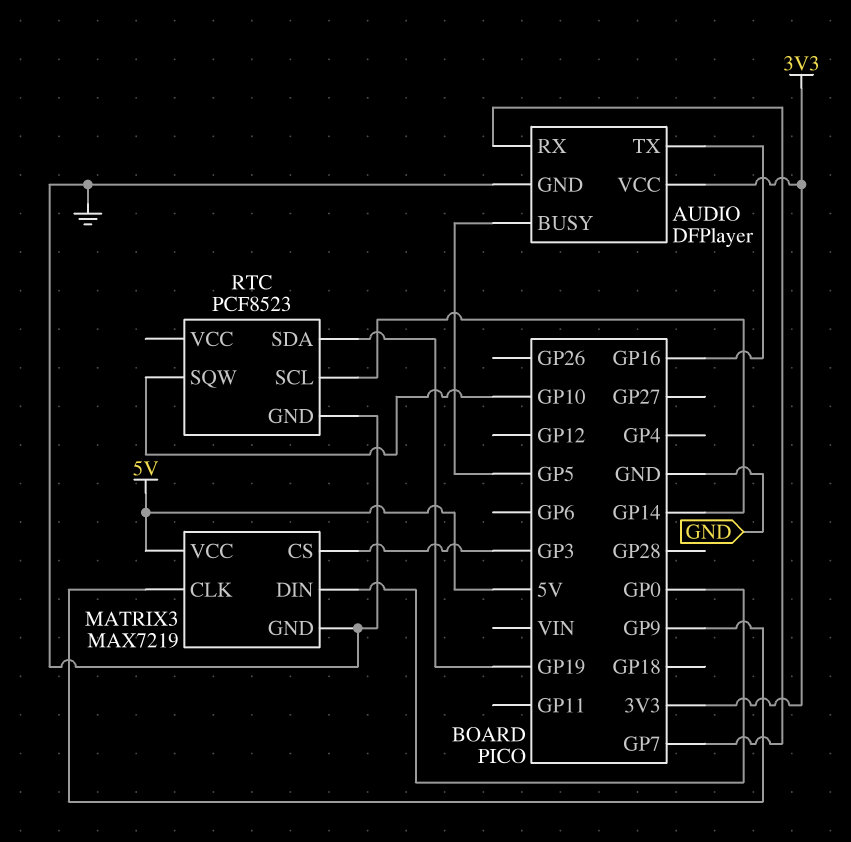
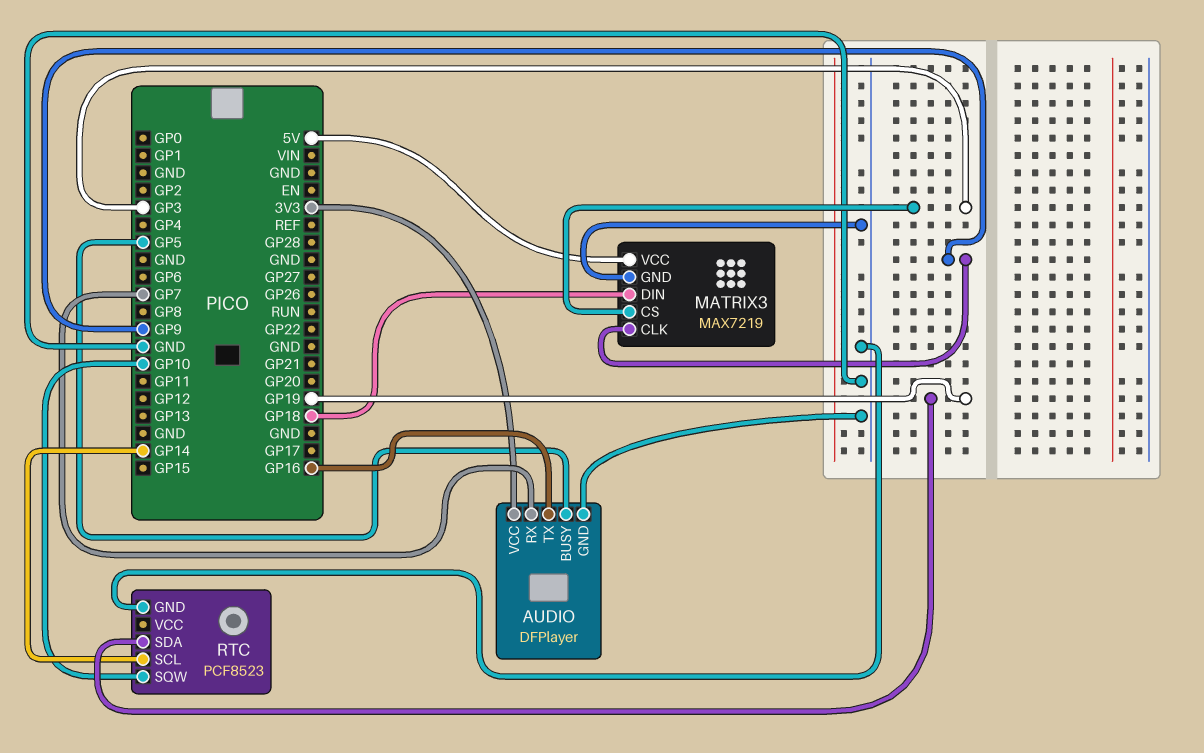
MATRIX3 pin DIN: GP0 -> GP18

